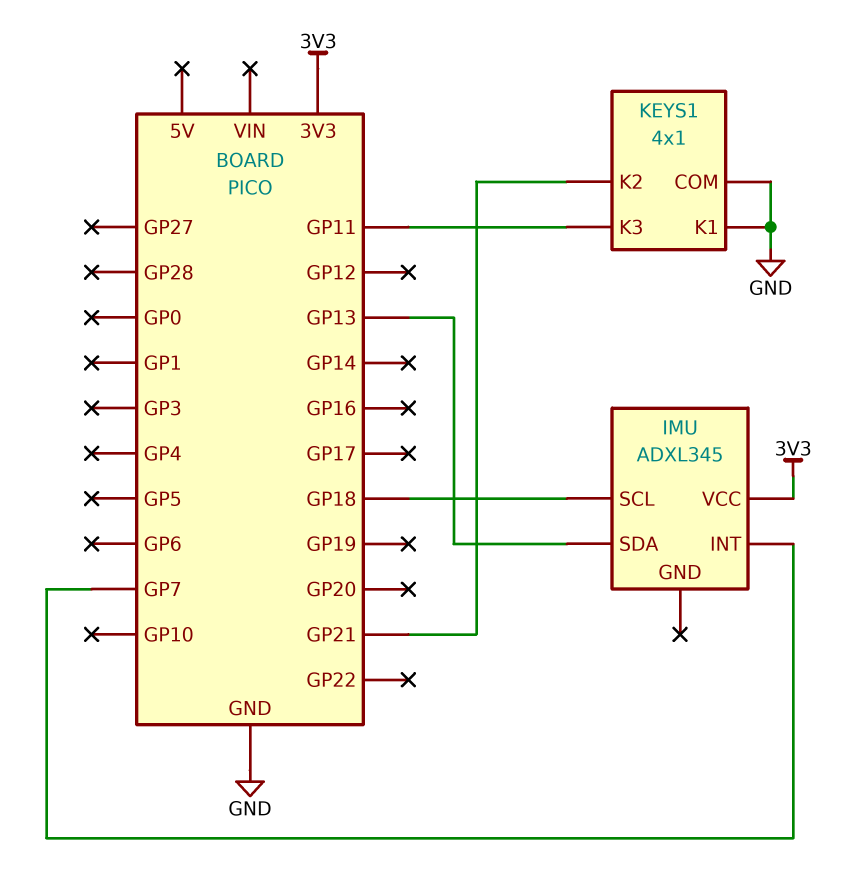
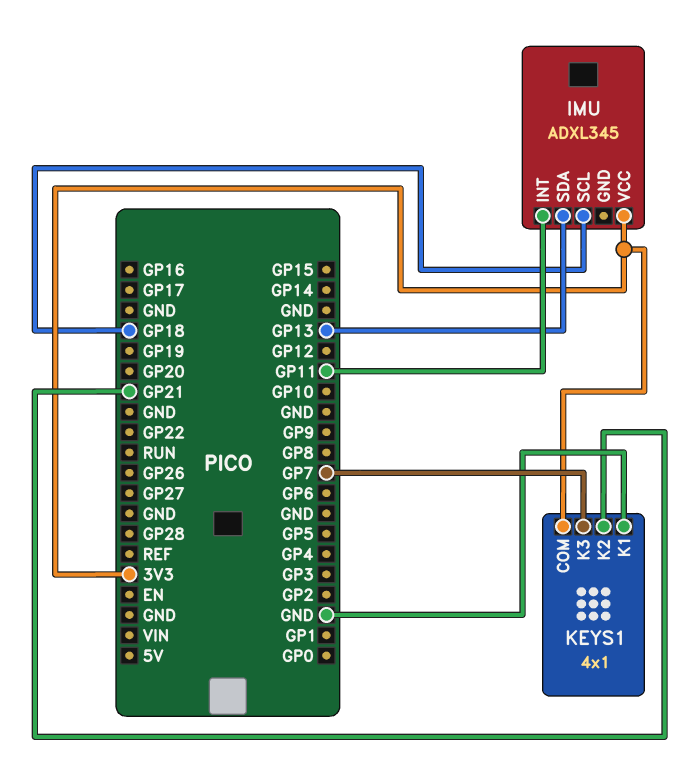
IMU pin INT: GP7 -> GP11
KEYS1 pin COM: GND -> 3V3
KEYS1 pin K3: GP11 -> GP7

